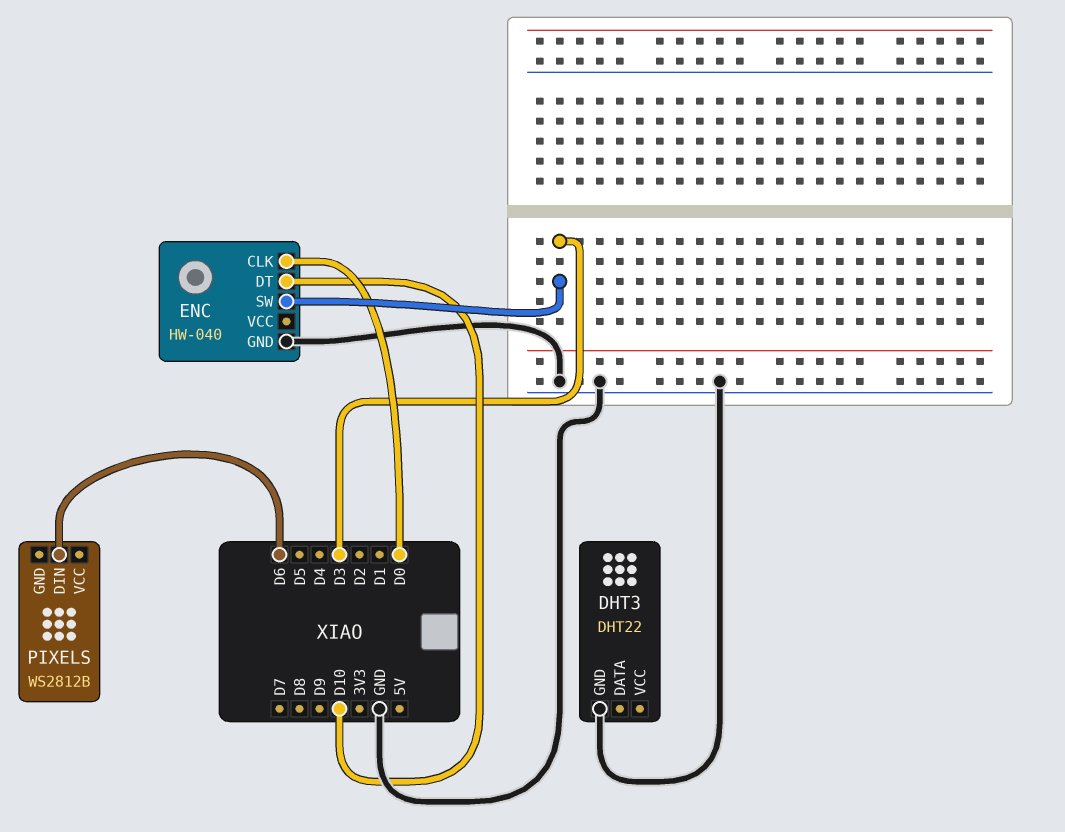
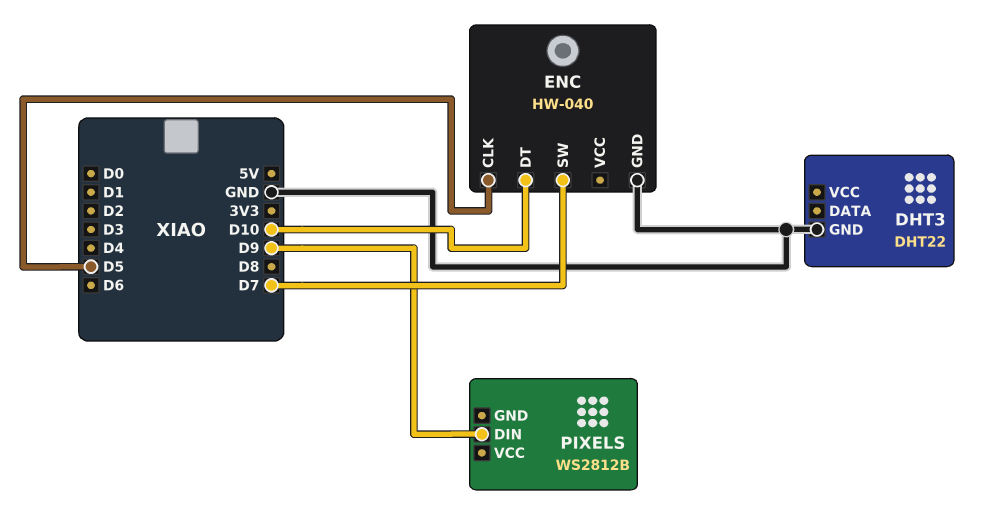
ENC pin CLK: D0 -> D5
ENC pin SW: D3 -> D7
PIXELS pin DIN: D6 -> D9

